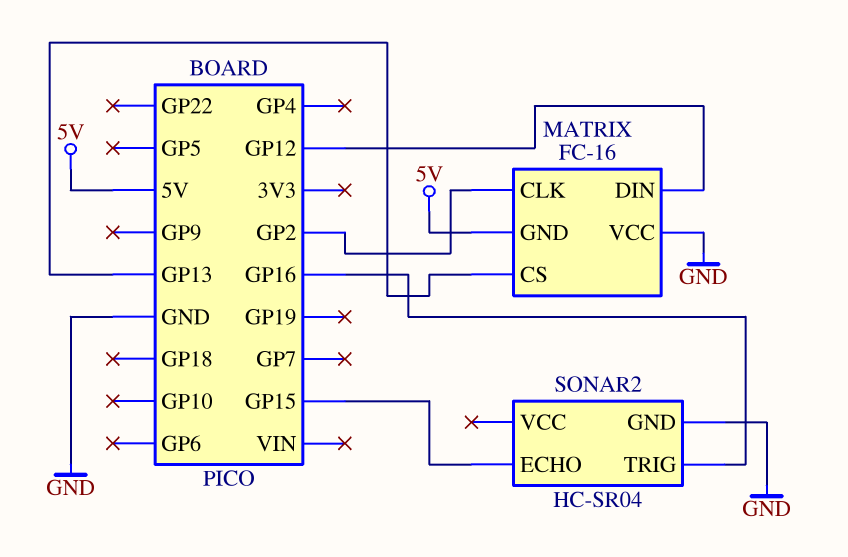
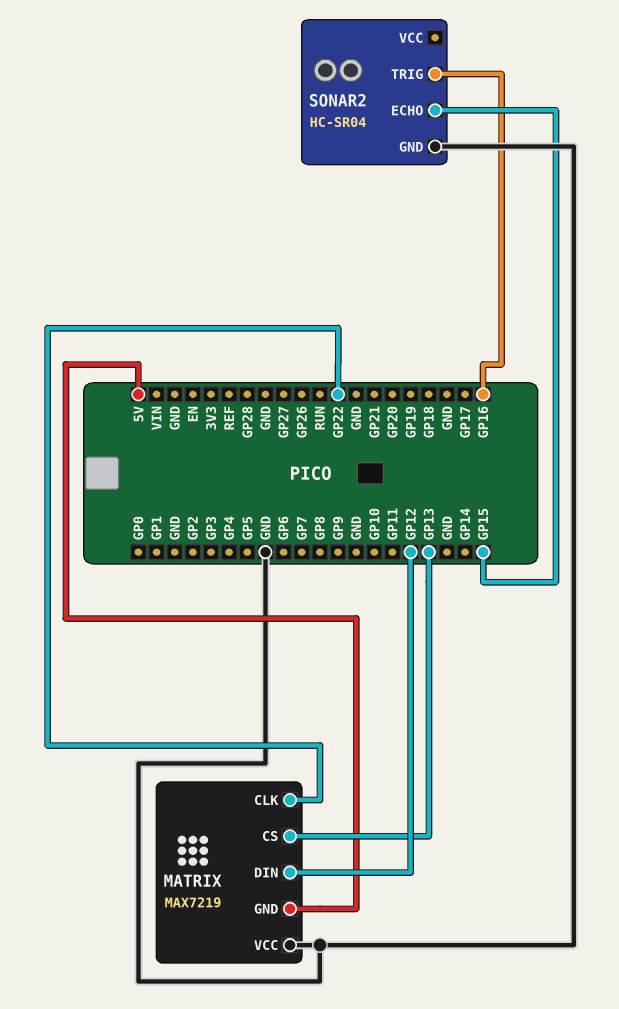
MATRIX: FC-16 -> MAX7219
MATRIX pin CLK: GP2 -> GP22

